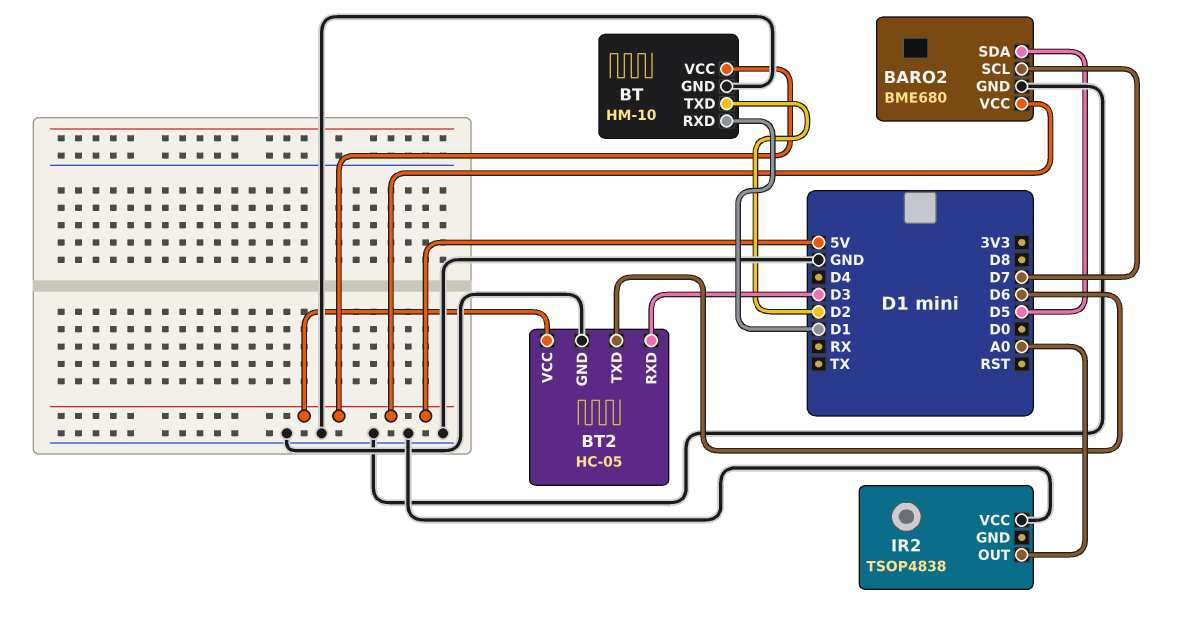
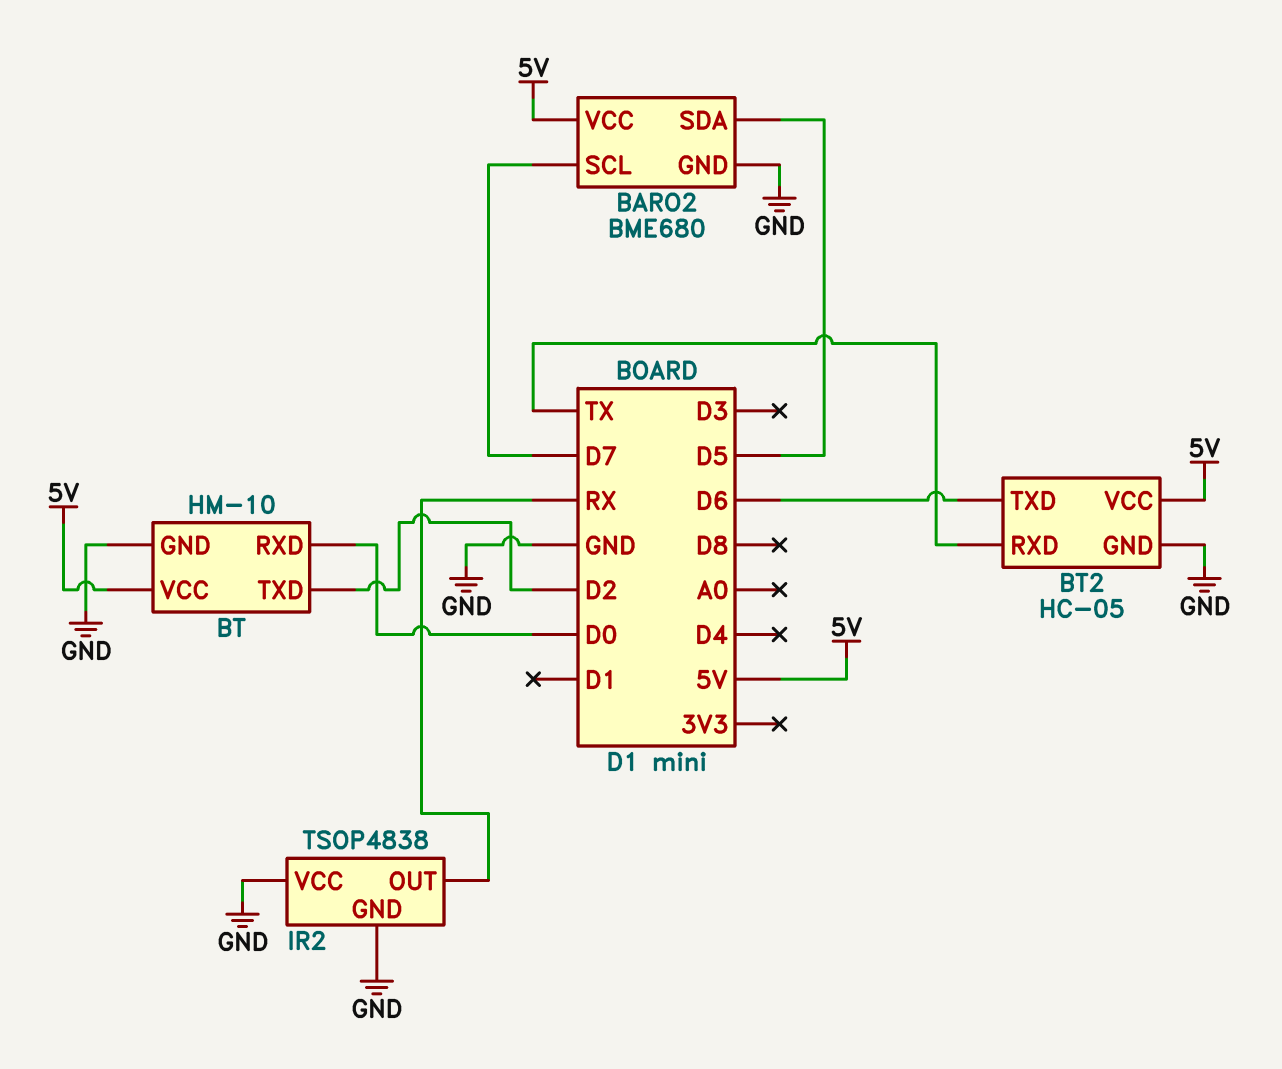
BT pin RXD: D1 -> D0
BT2 pin RXD: D3 -> TX
IR2 pin GND: none -> GND
IR2 pin OUT: A0 -> RX

